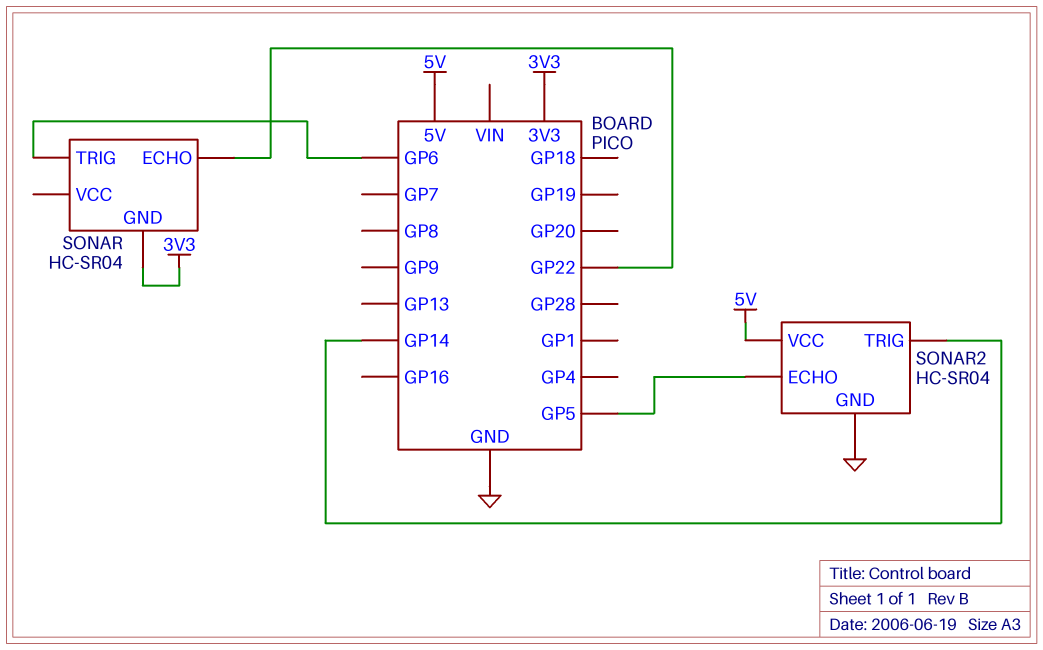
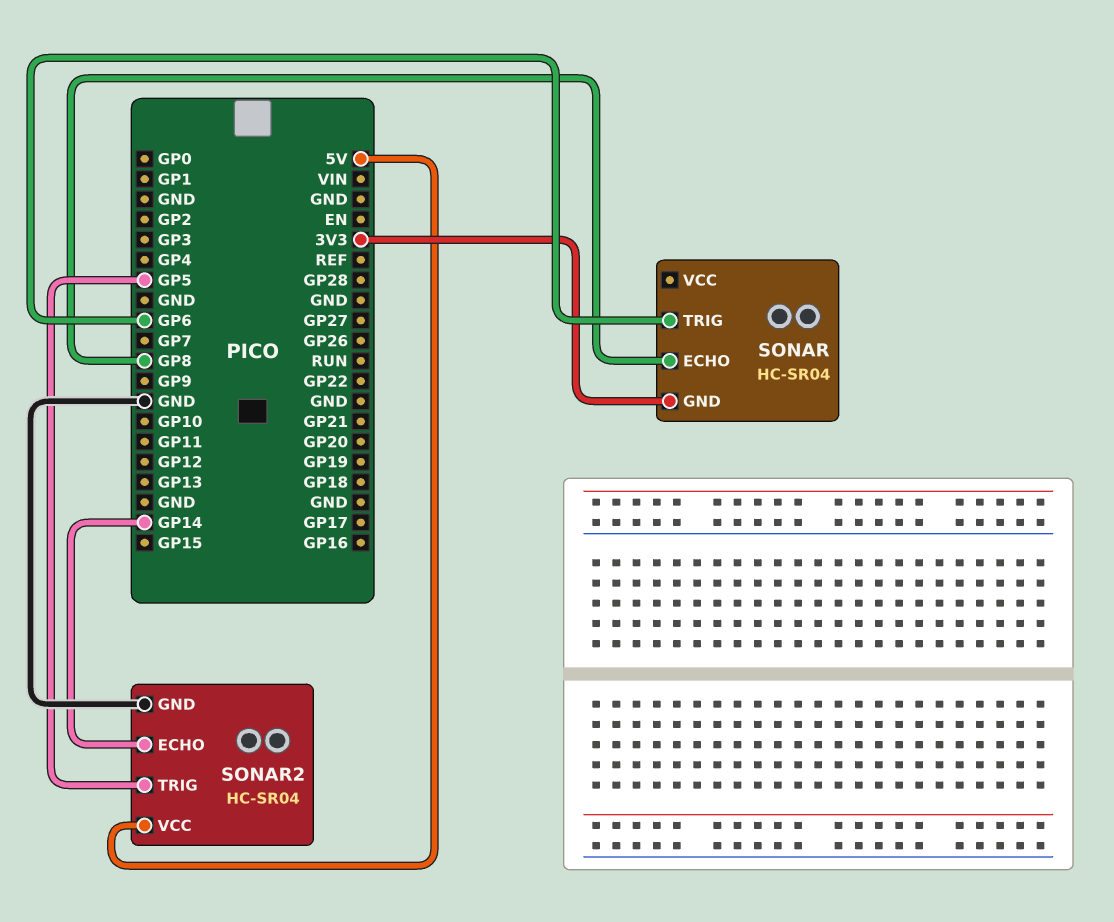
SONAR pin ECHO: GP22 -> GP8
SONAR2 pin ECHO: GP5 -> GP14
SONAR2 pin TRIG: GP14 -> GP5

